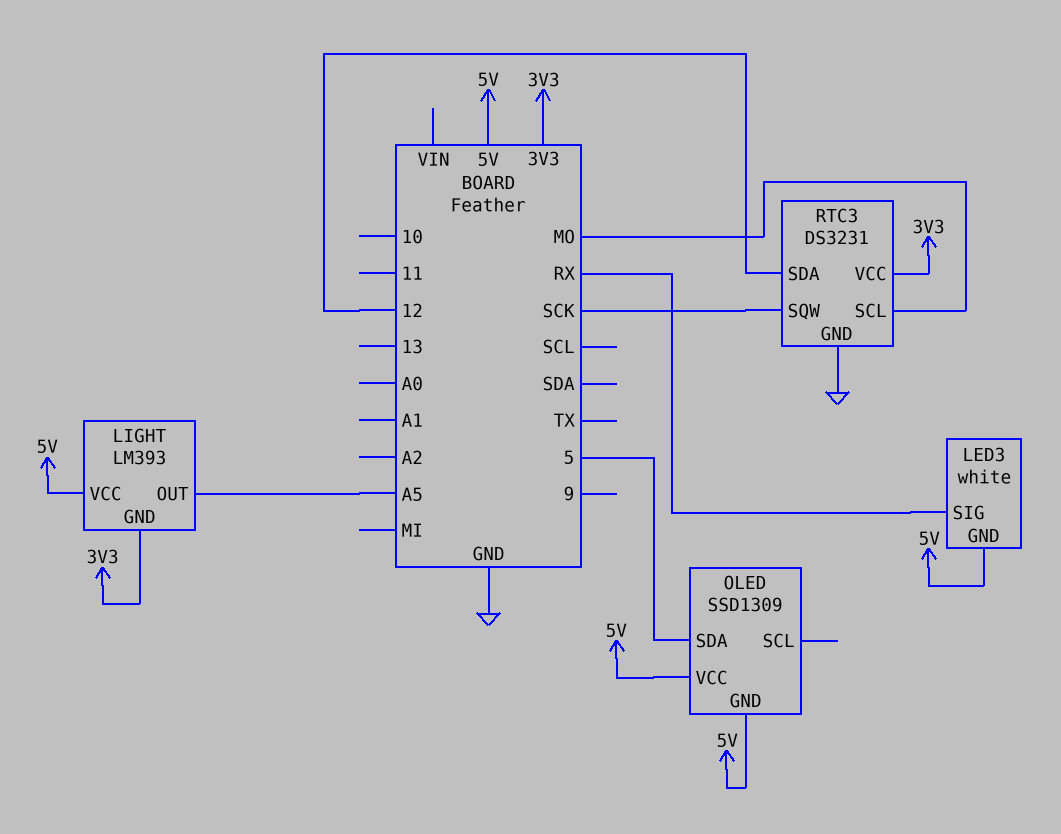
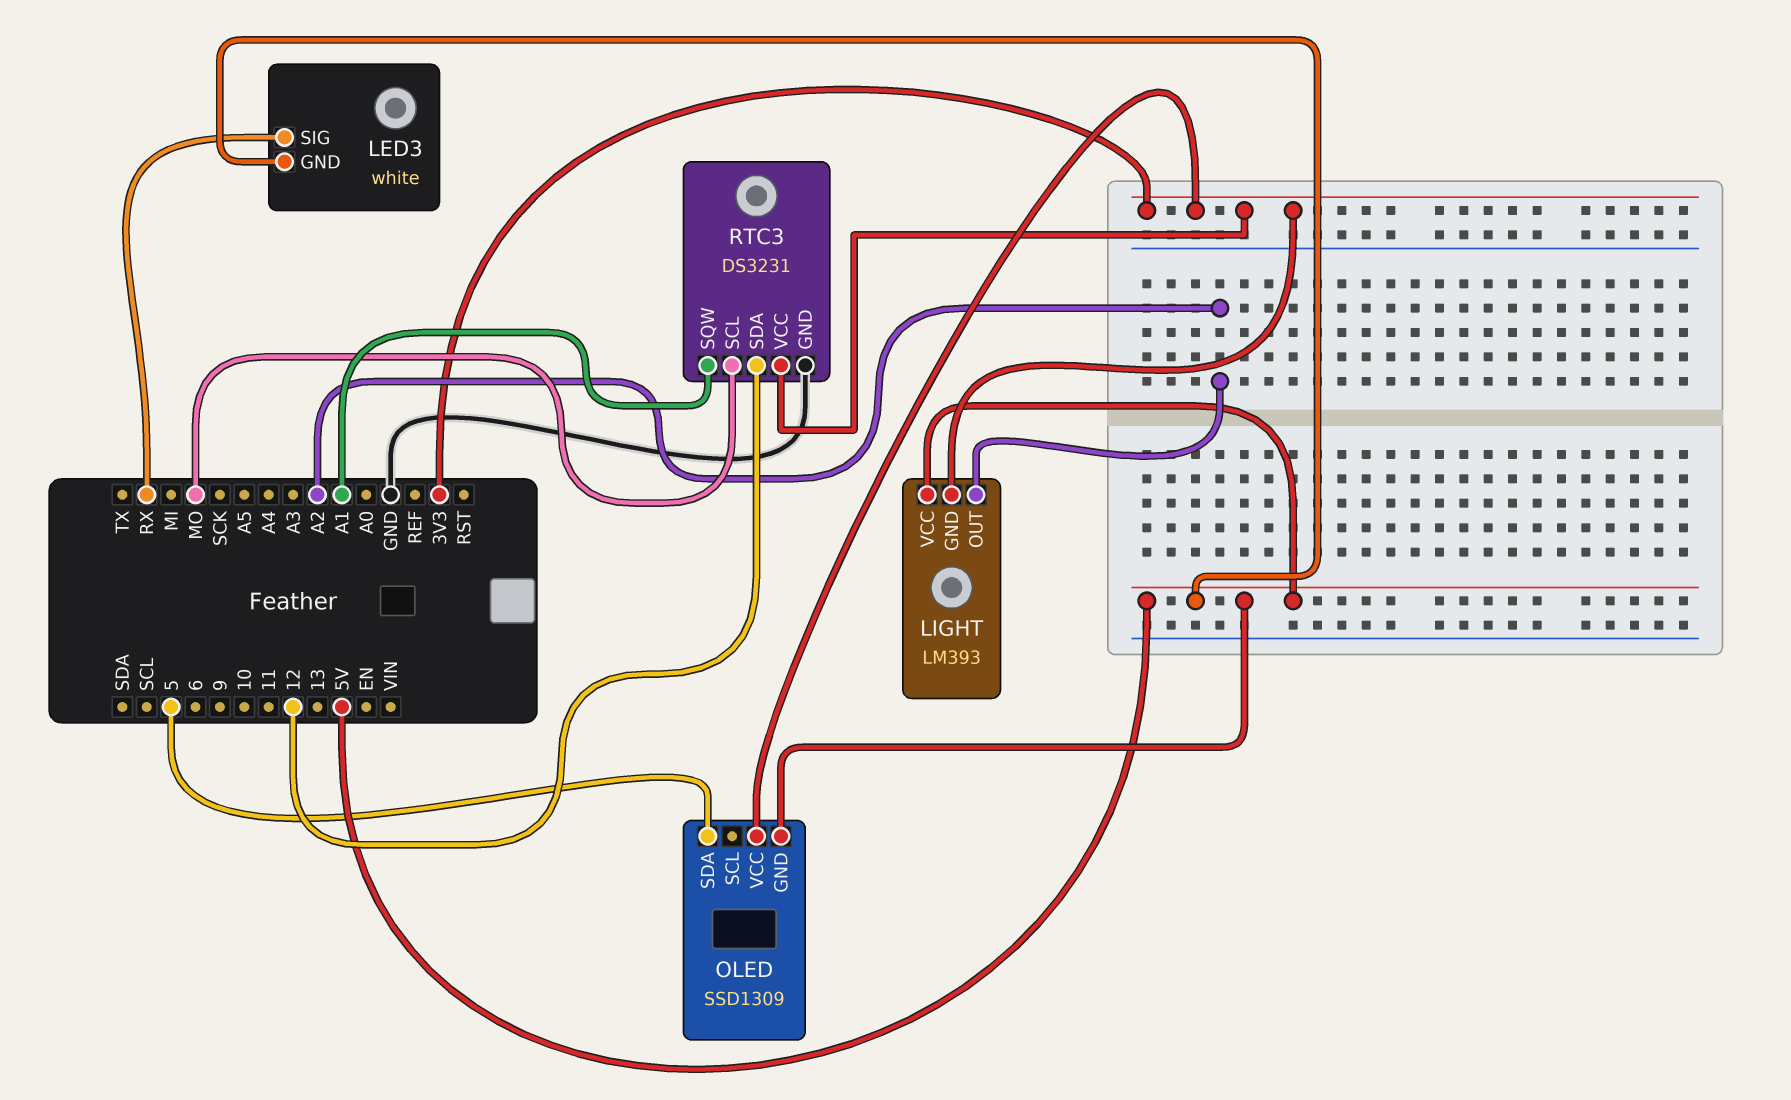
LIGHT pin OUT: A5 -> A2
OLED pin VCC: 5V -> 3V3
RTC3 pin SQW: SCK -> A1

